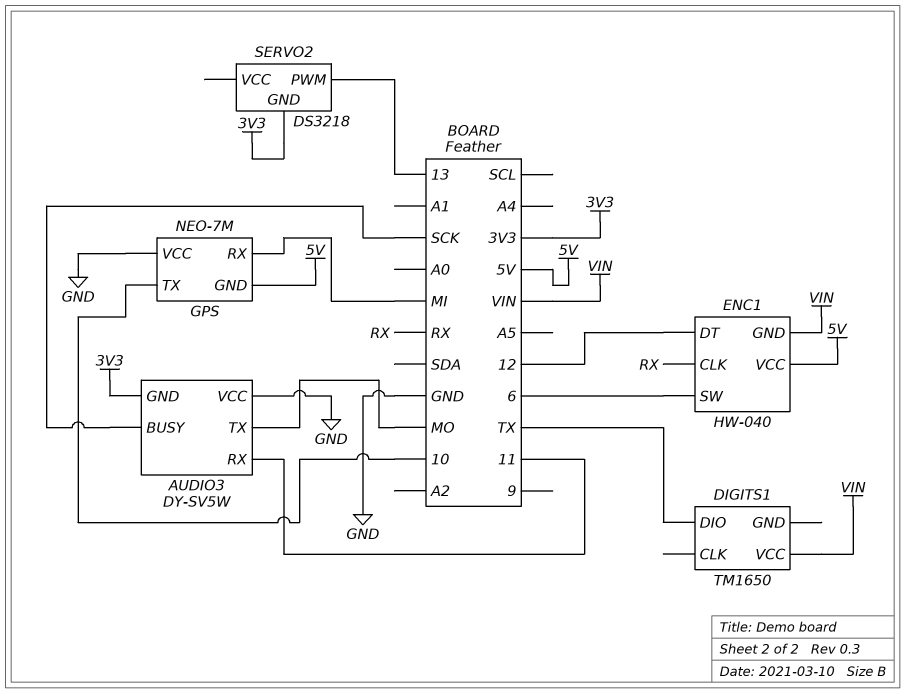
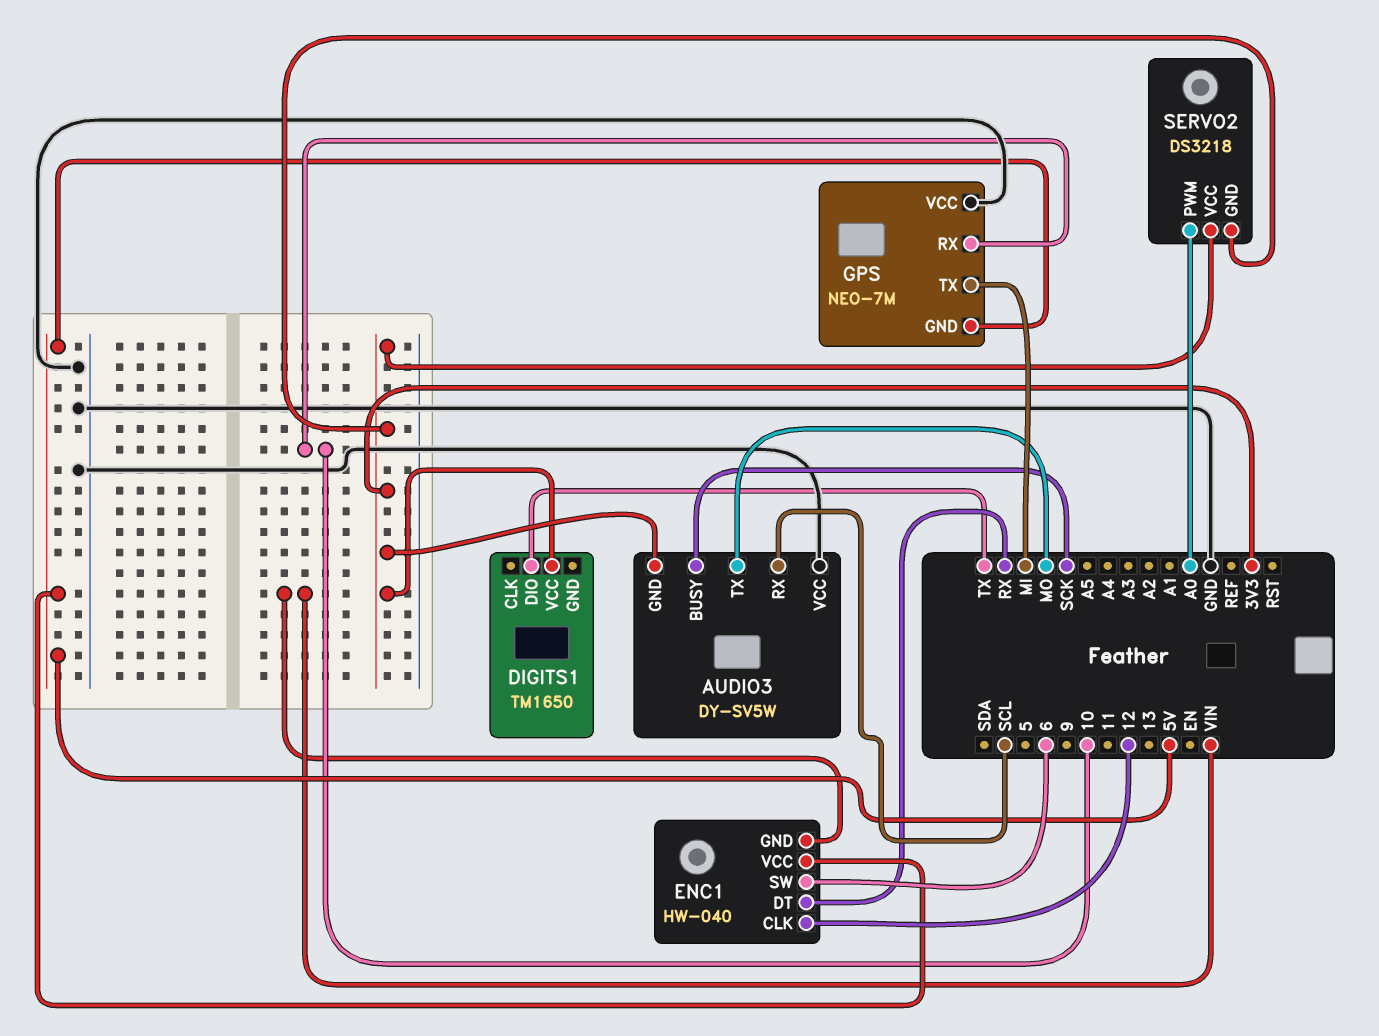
AUDIO3 pin RX: 11 -> SCL
DIGITS1 pin VCC: VIN -> 3V3
ENC1 pin CLK: RX -> 12
ENC1 pin DT: 12 -> RX
GPS pin RX: MI -> 10
GPS pin TX: 10 -> MI
SERVO2 pin PWM: 13 -> A0
SERVO2 pin VCC: none -> 3V3

